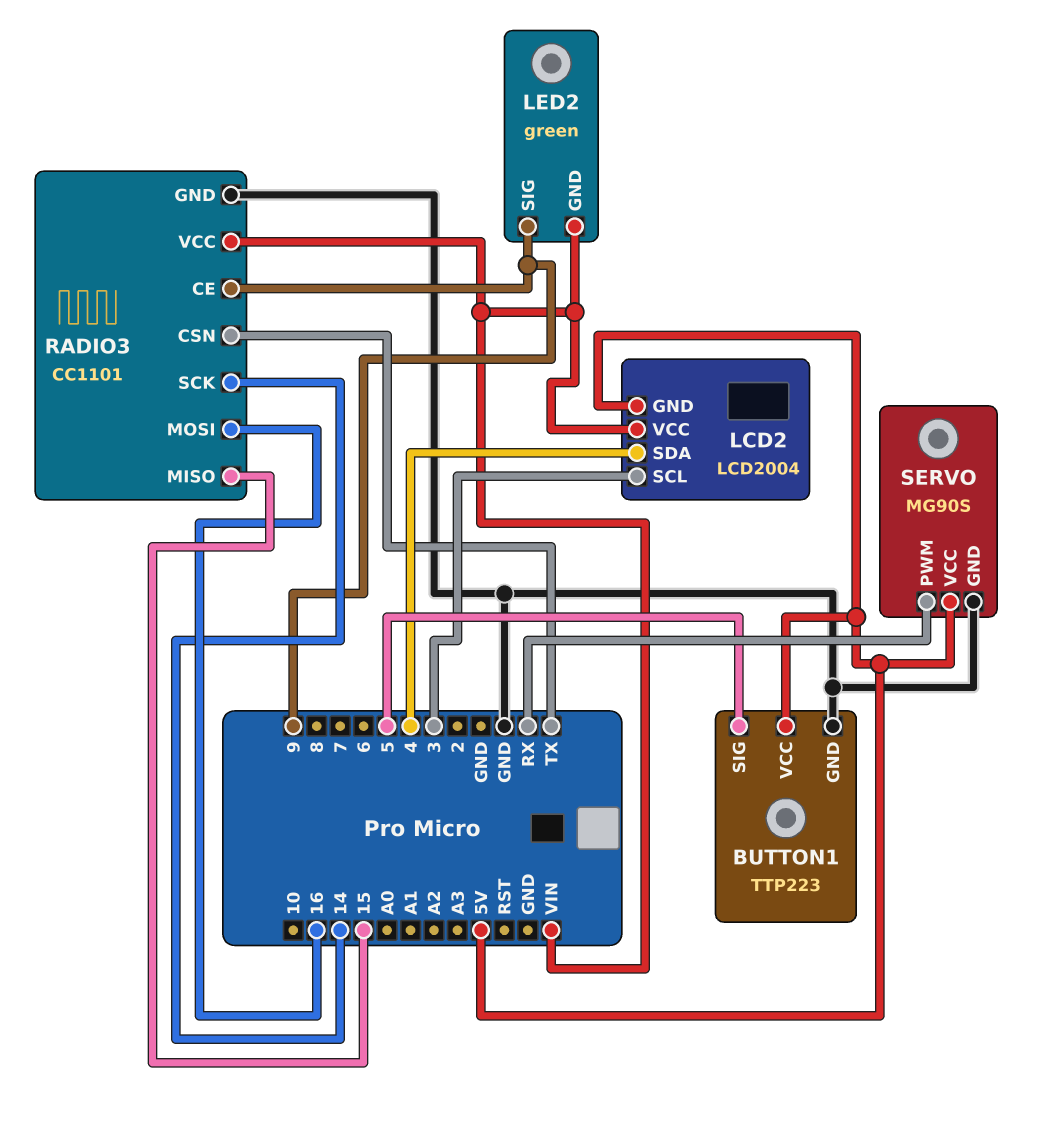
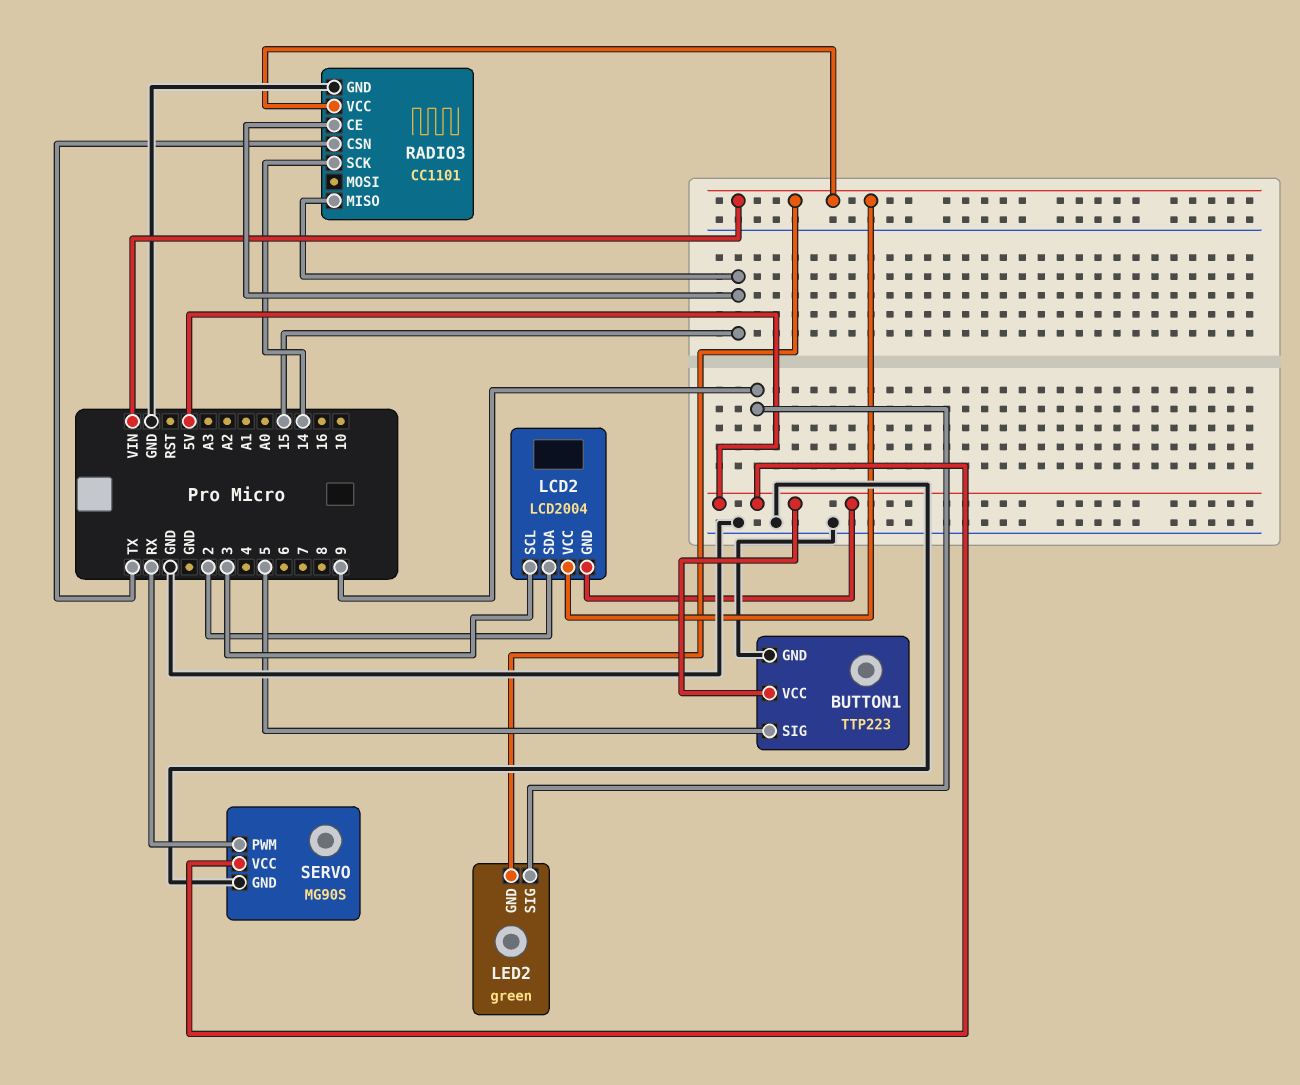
LCD2 pin SDA: 4 -> 2
RADIO3 pin CE: 9 -> 15
RADIO3 pin MOSI: 16 -> none

